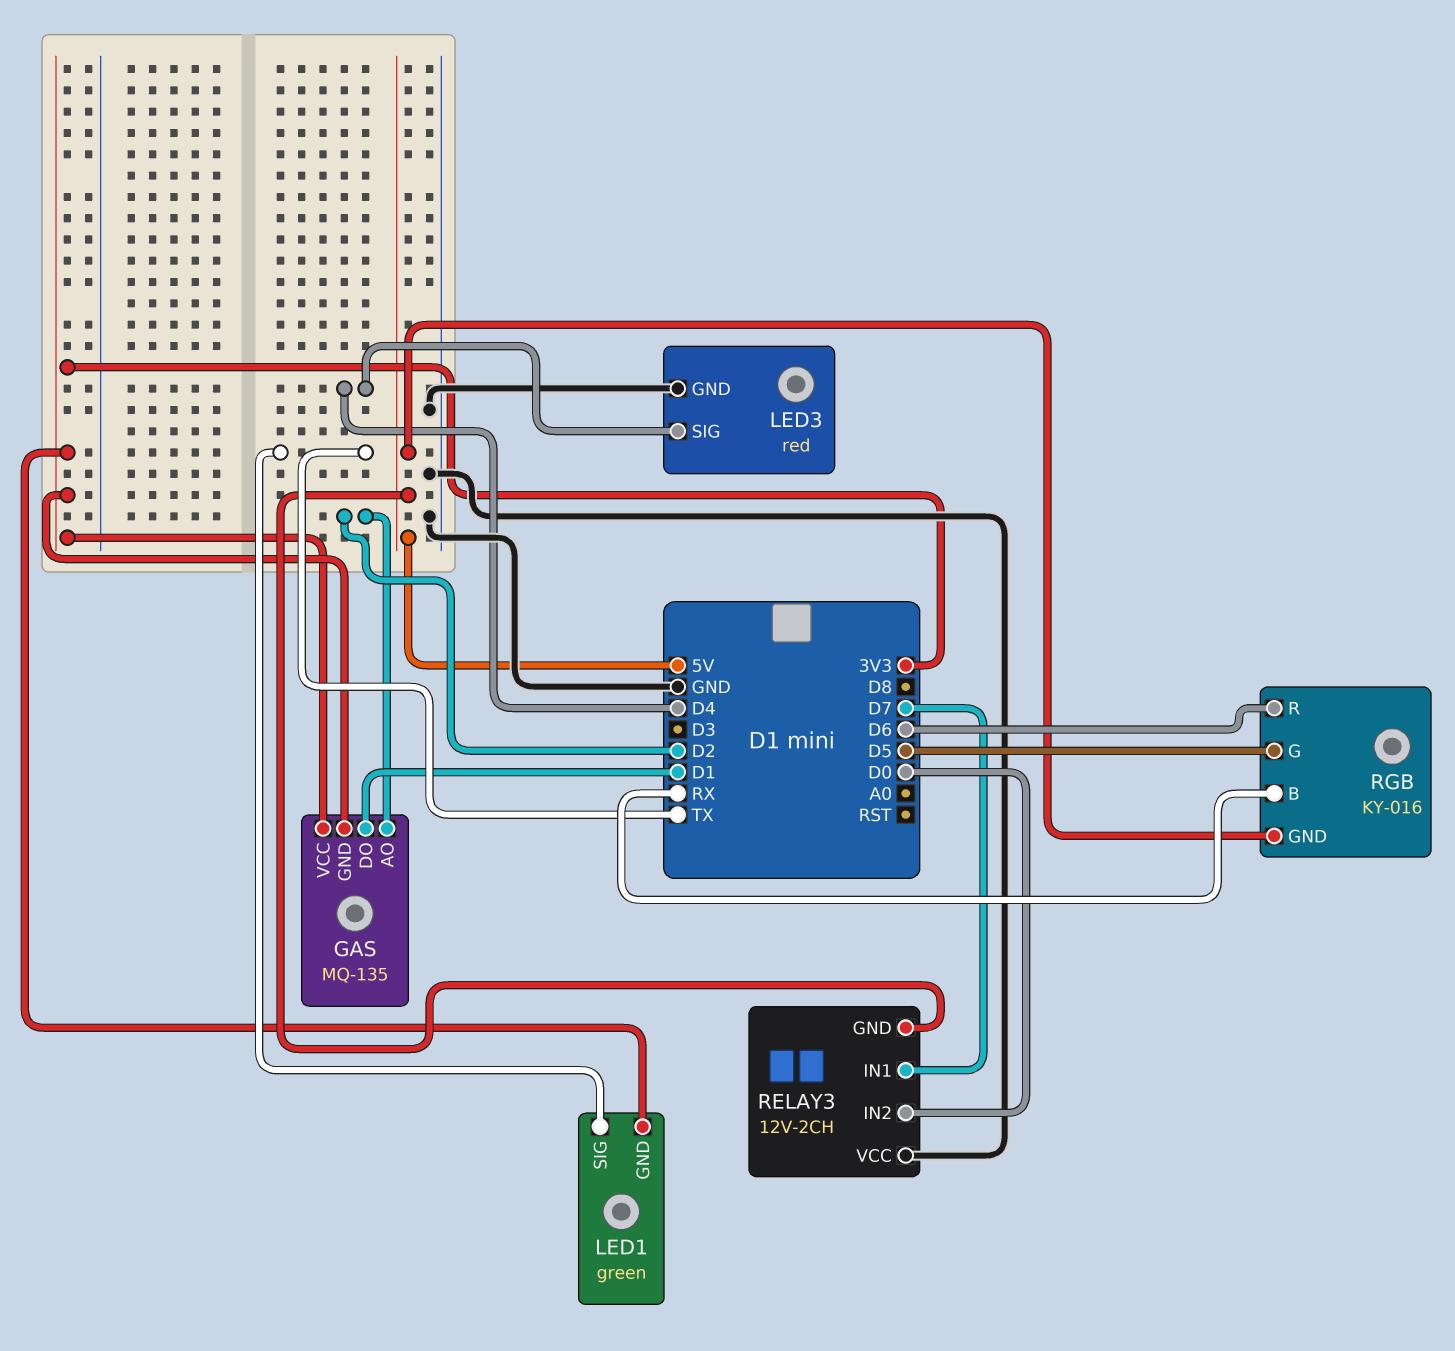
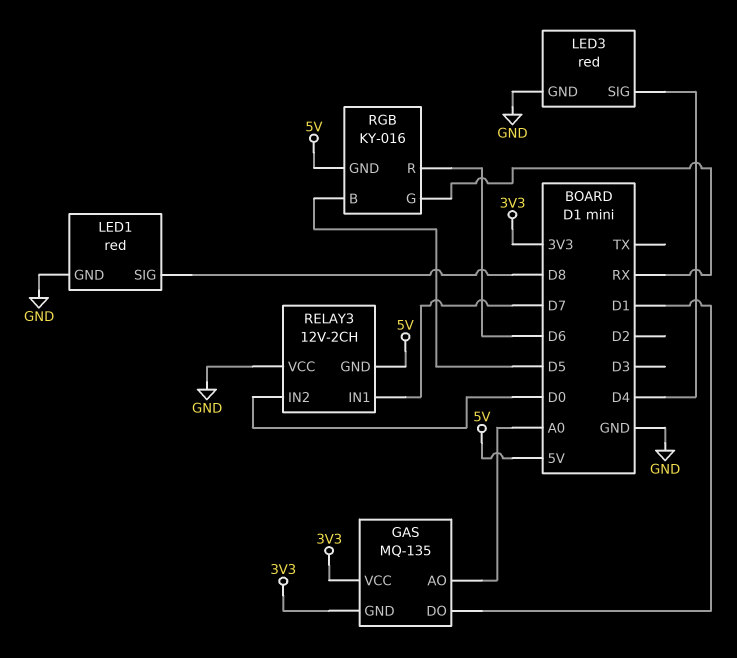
GAS pin AO: D2 -> A0
LED1: green -> red
LED1 pin GND: 3V3 -> GND
LED1 pin SIG: TX -> D8
RGB pin B: RX -> D5
RGB pin G: D5 -> RX

